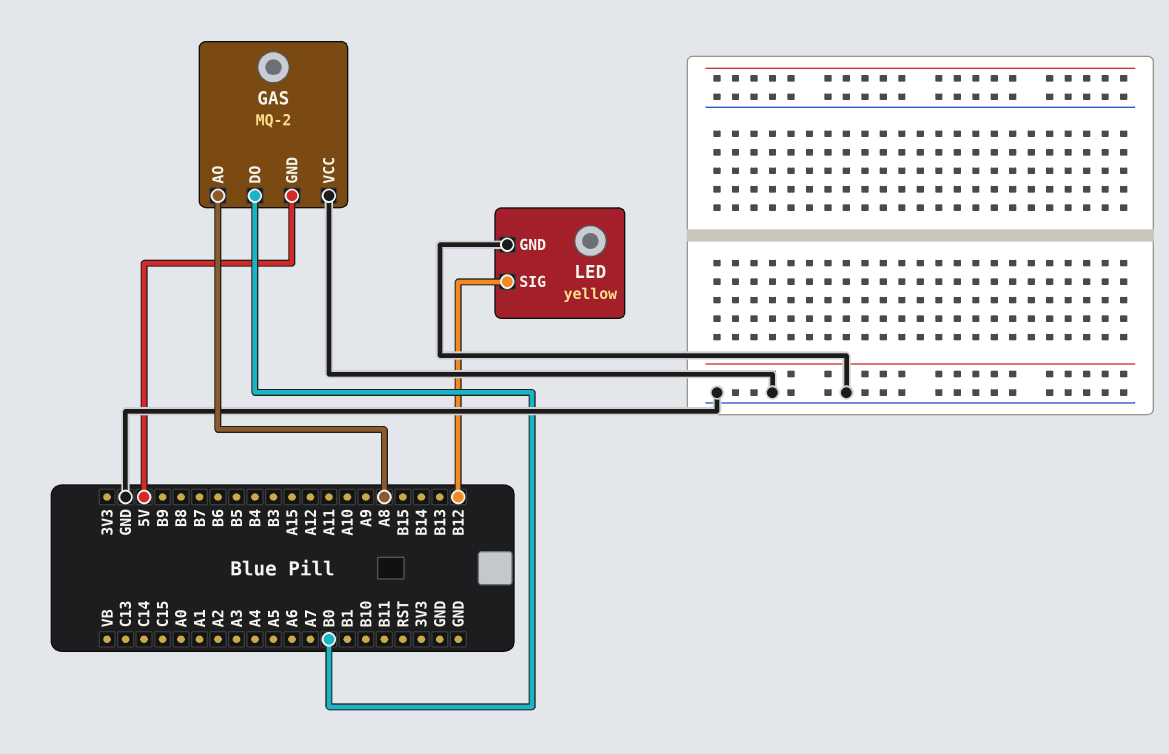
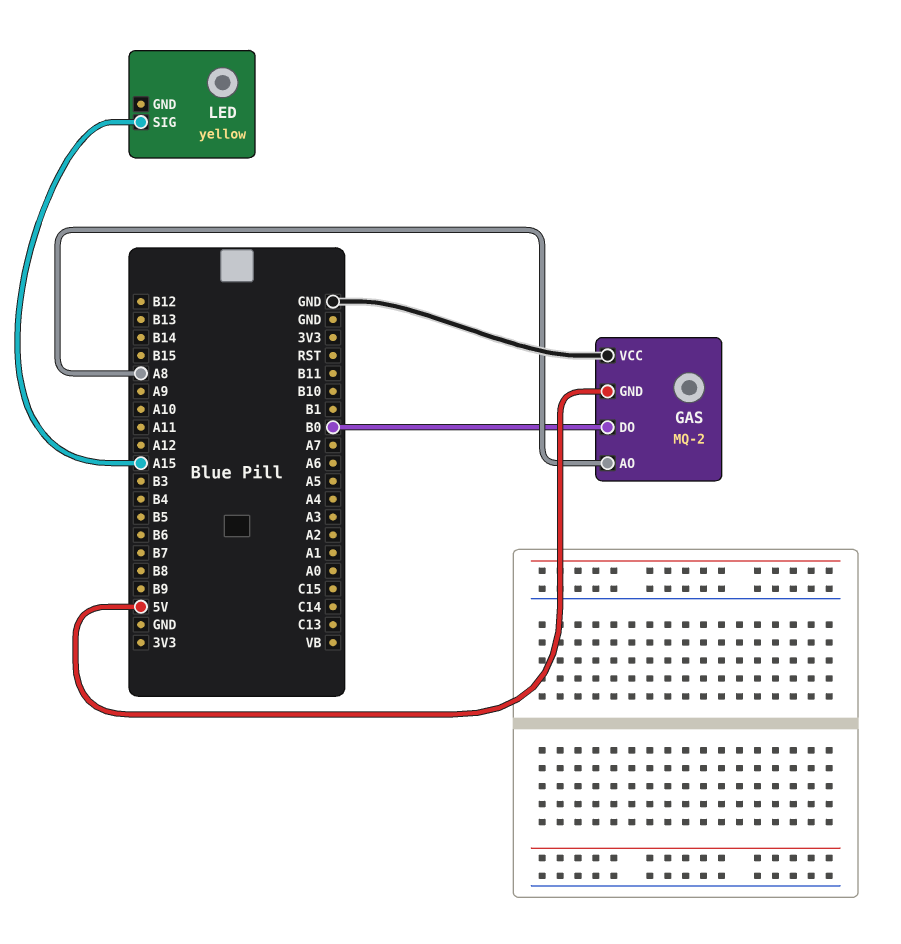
LED pin GND: GND -> none
LED pin SIG: B12 -> A15

